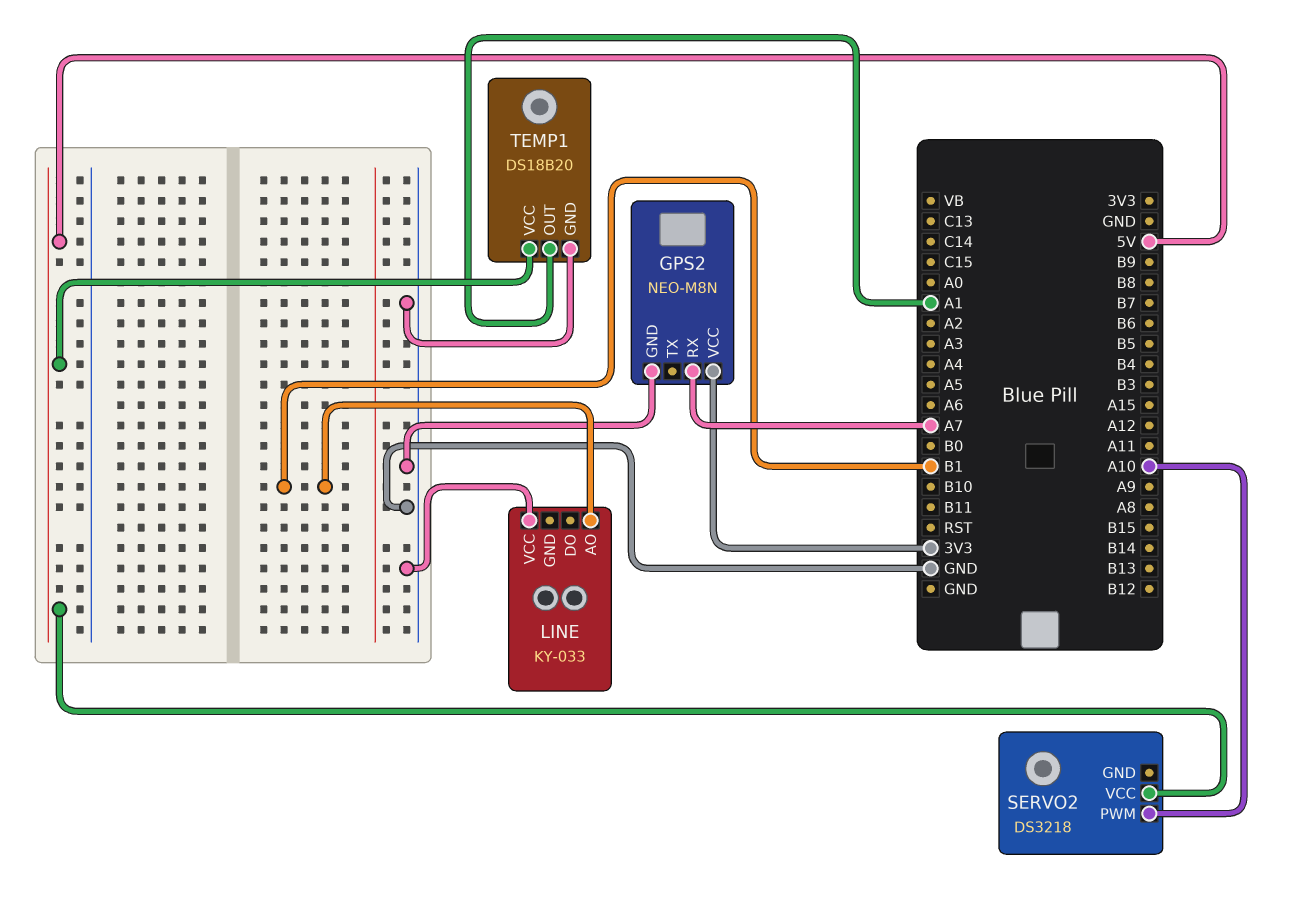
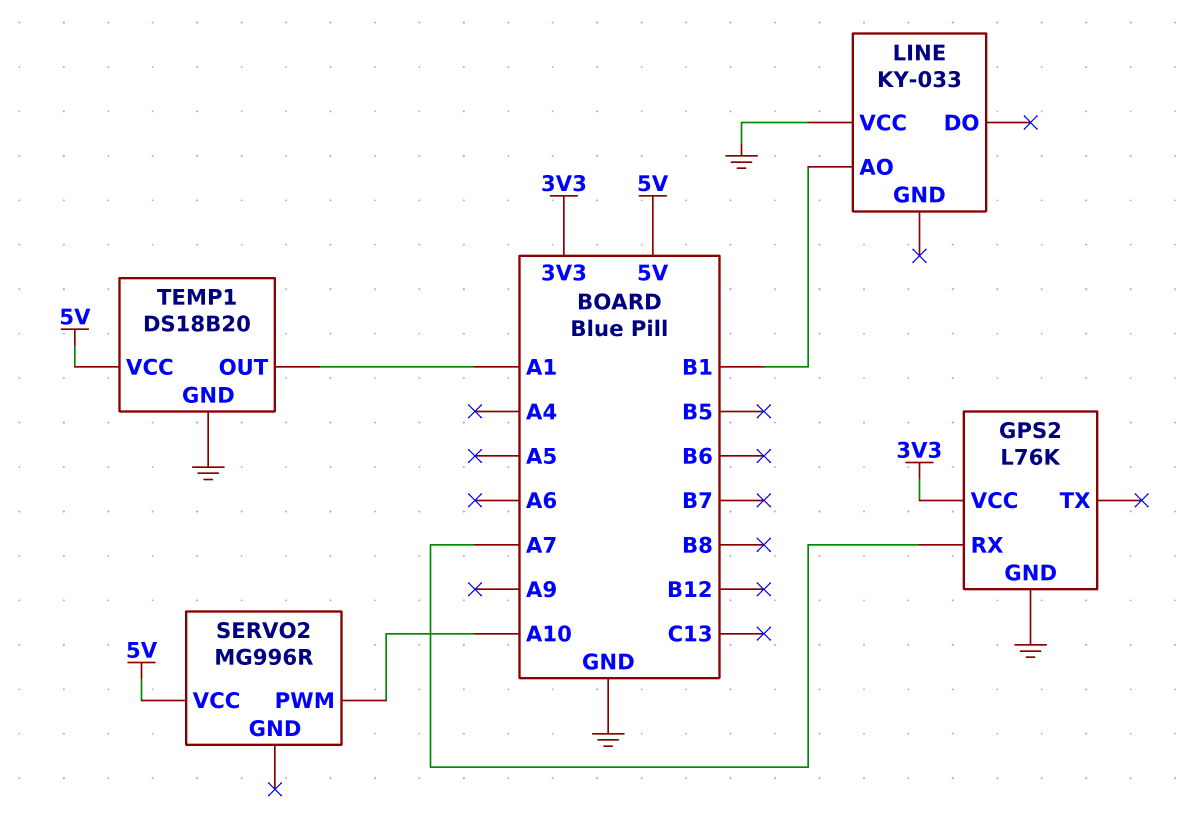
GPS2: NEO-M8N -> L76K
SERVO2: DS3218 -> MG996R

